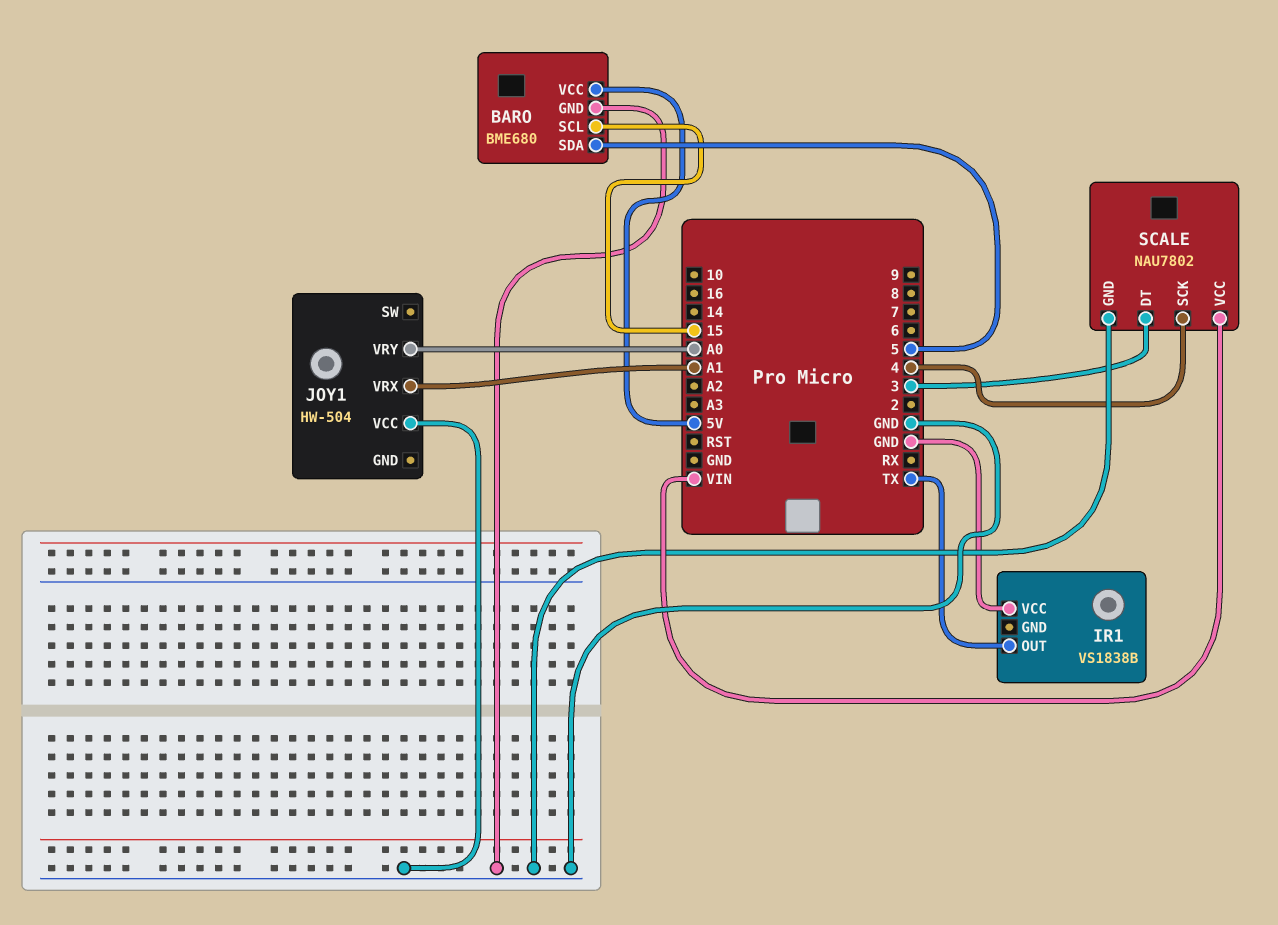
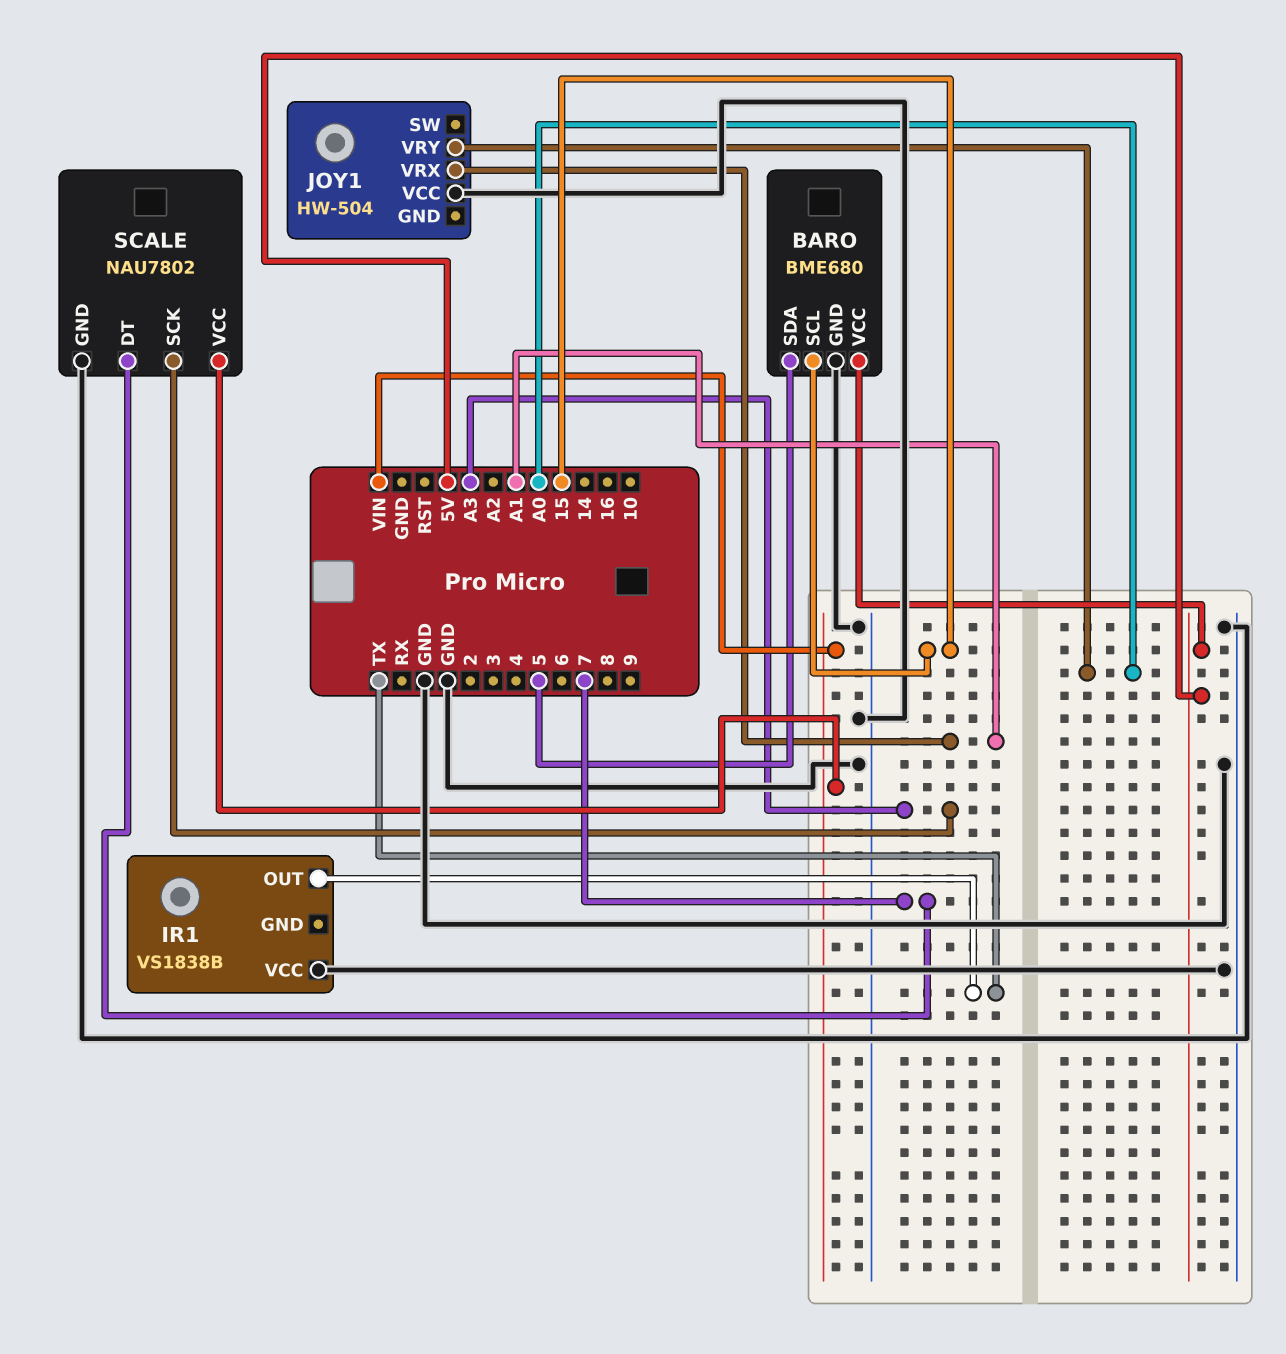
SCALE pin DT: 3 -> 7
SCALE pin SCK: 4 -> A3

